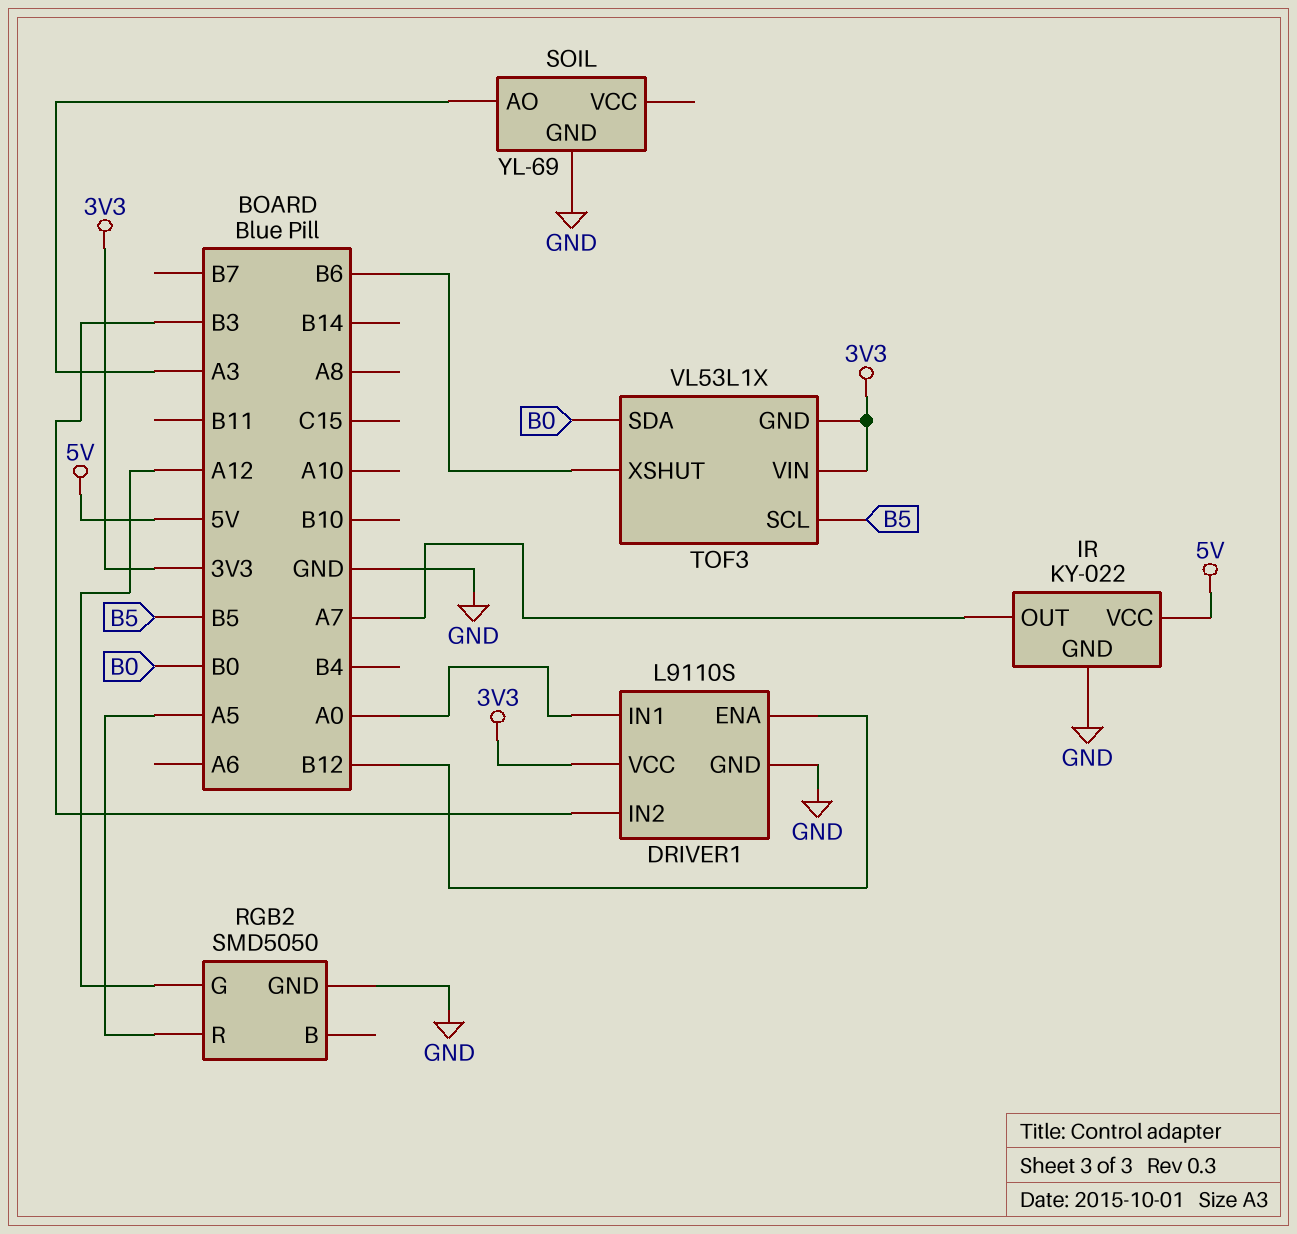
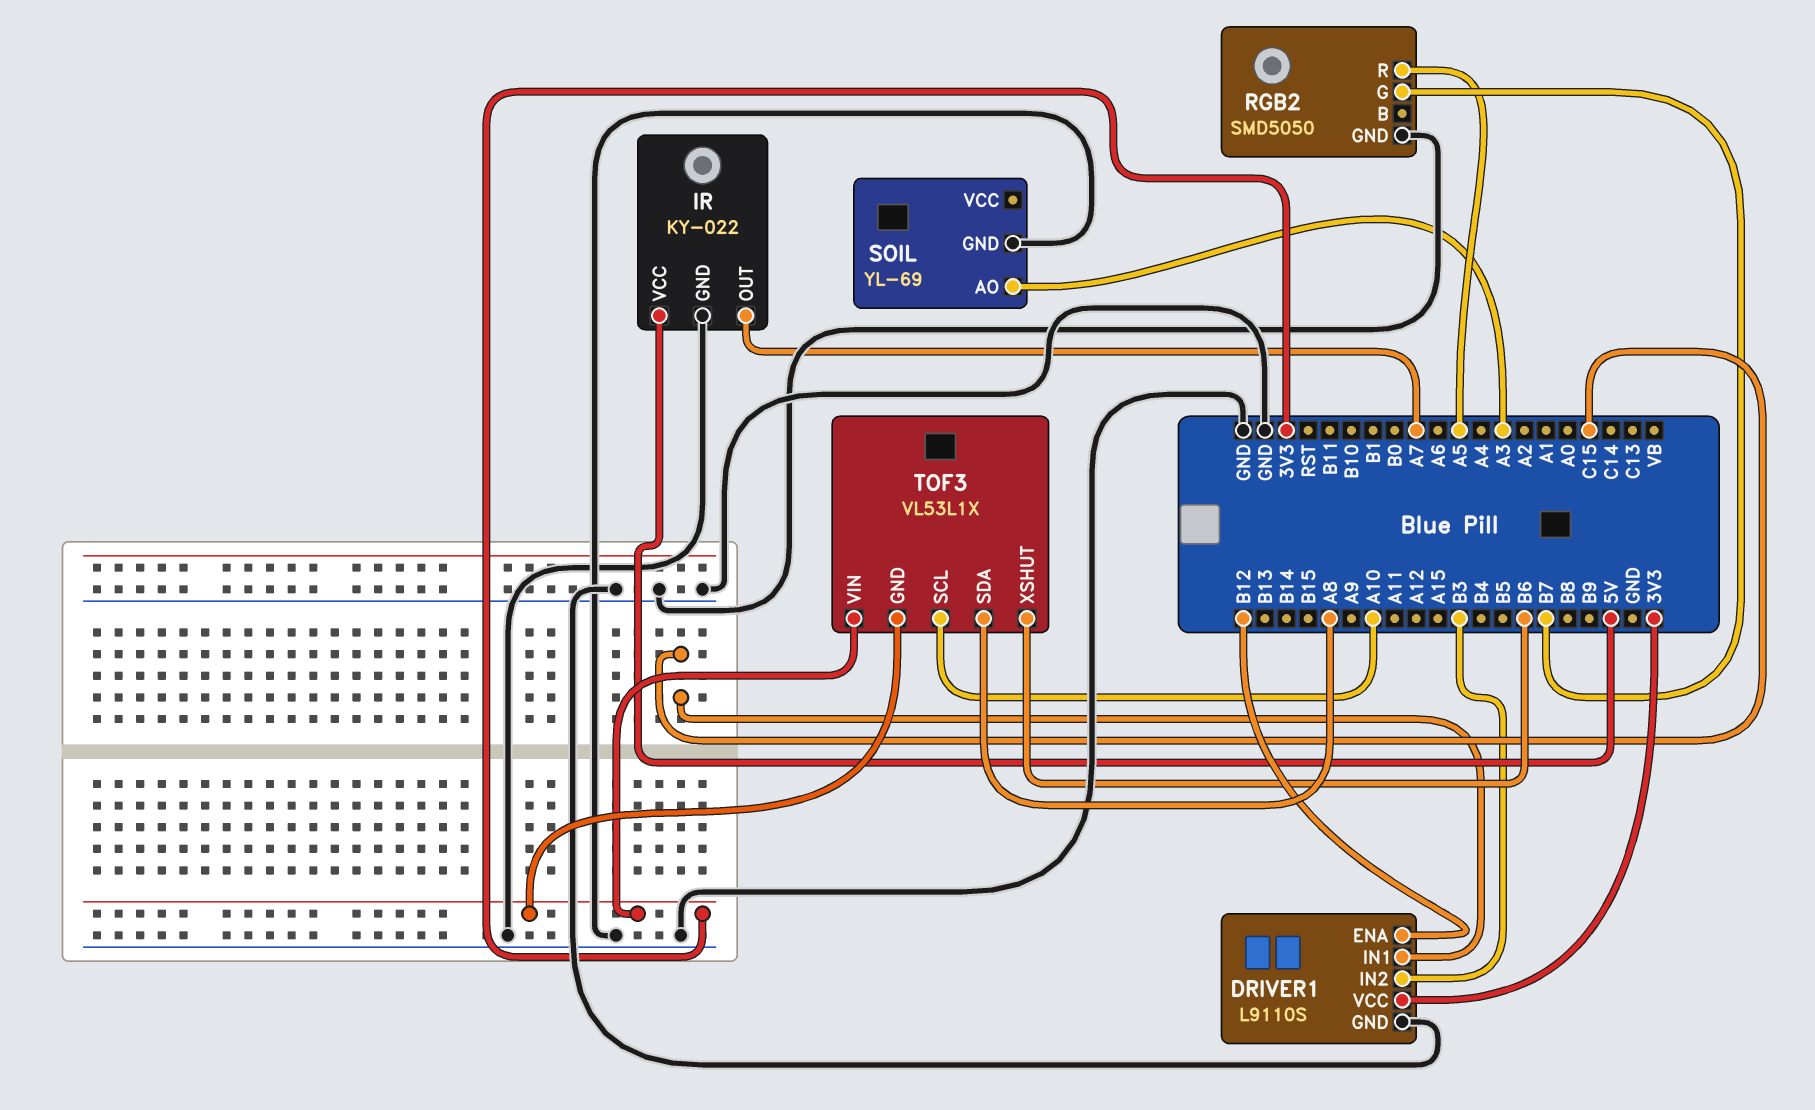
DRIVER1 pin IN1: A0 -> C15
RGB2 pin G: A12 -> B7
TOF3 pin SCL: B5 -> A10
TOF3 pin SDA: B0 -> A8

